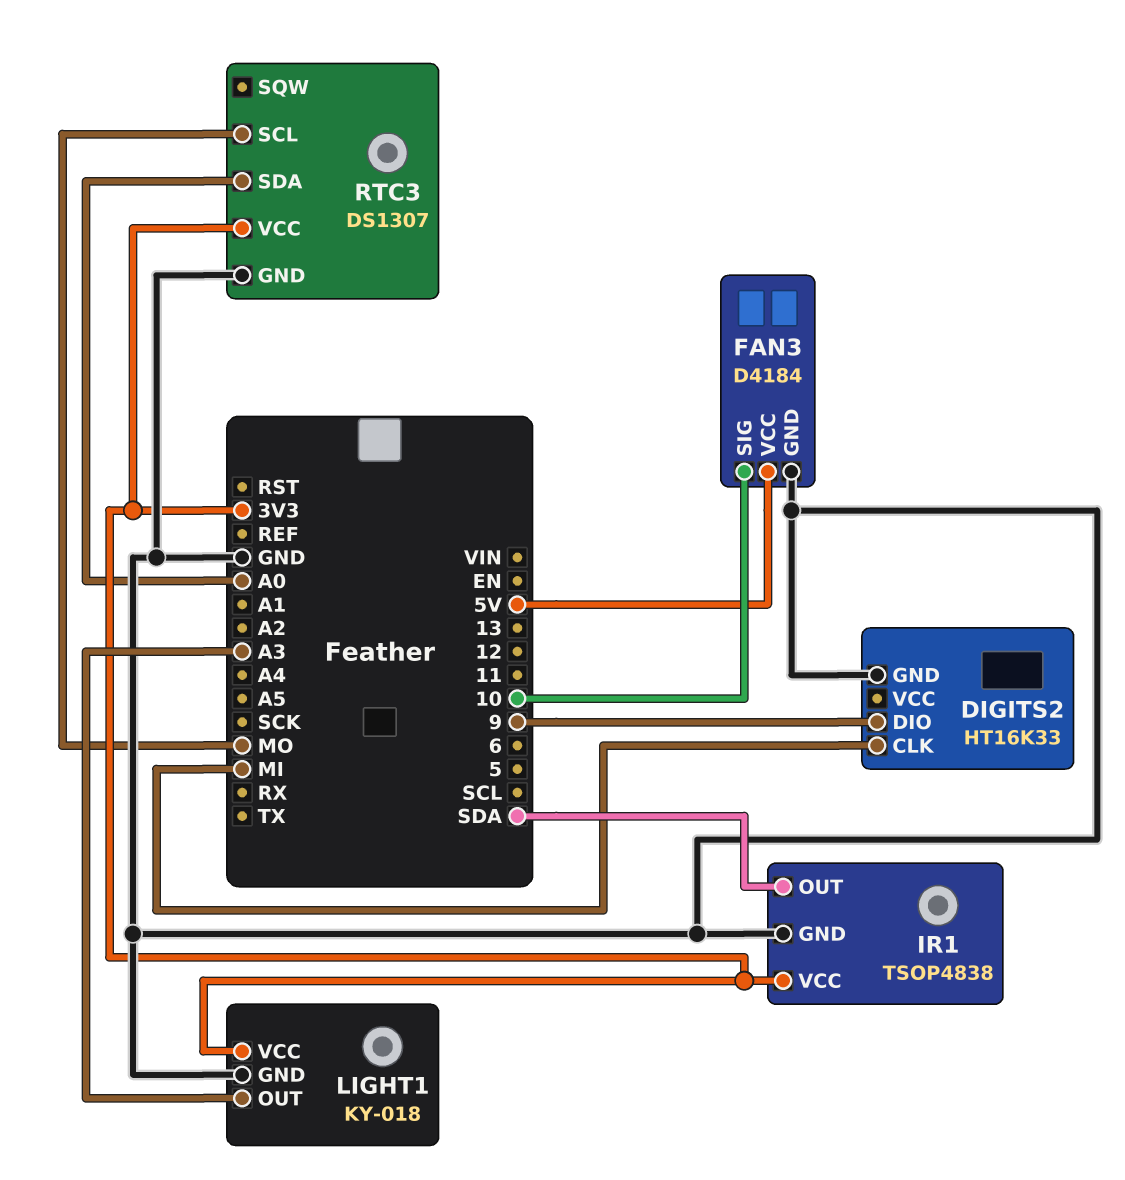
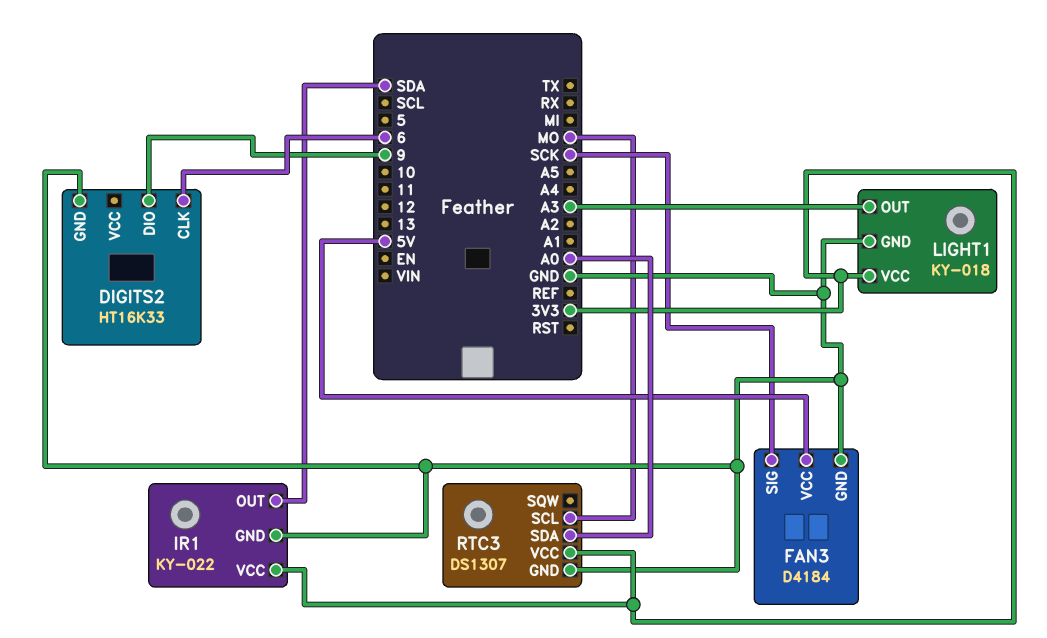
DIGITS2 pin CLK: MI -> 6
FAN3 pin SIG: 10 -> SCK
IR1: TSOP4838 -> KY-022

